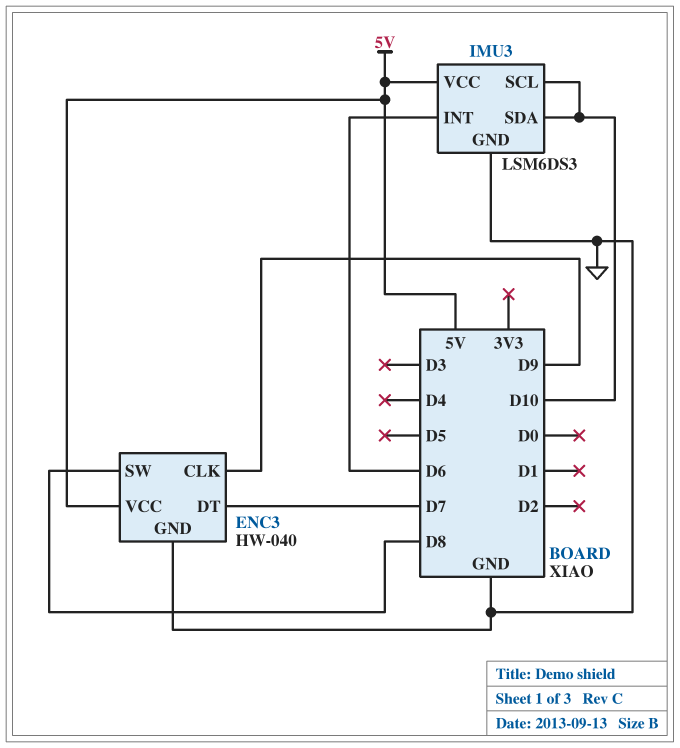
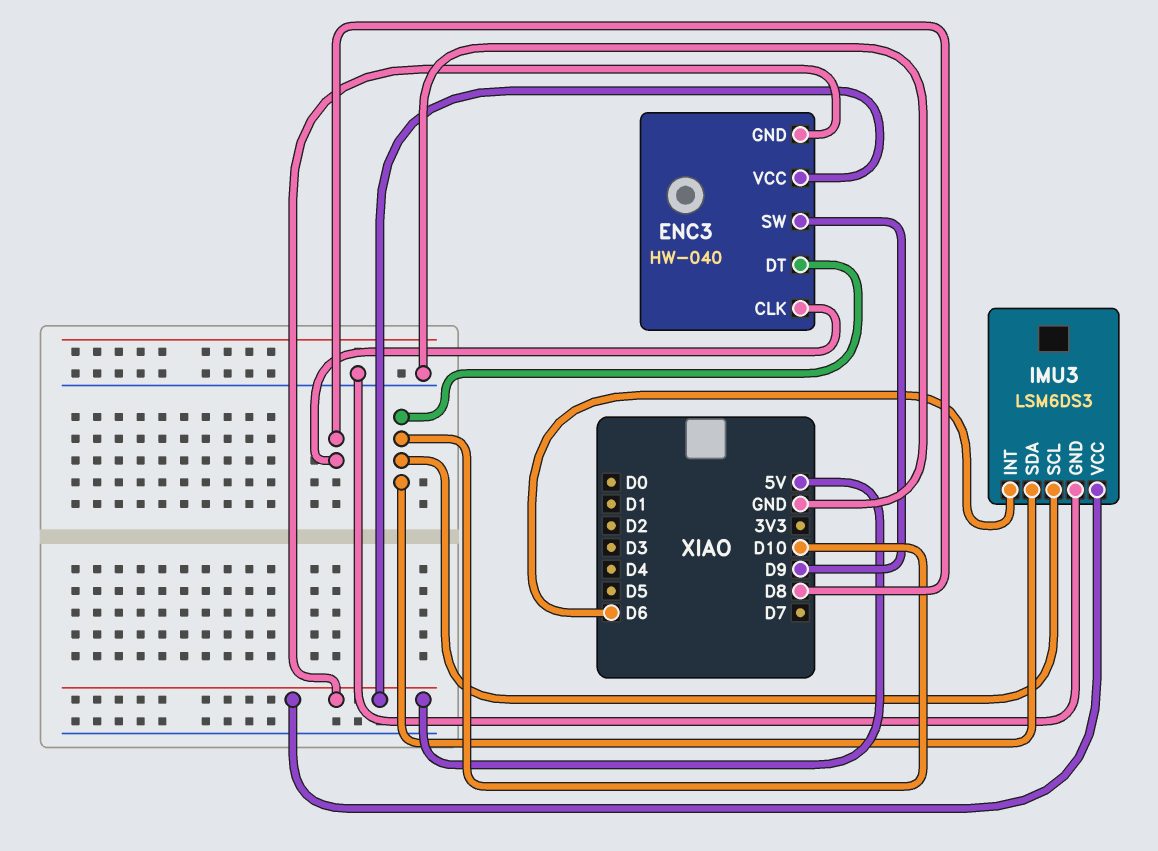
ENC3 pin CLK: D9 -> D8
ENC3 pin DT: D7 -> D10
ENC3 pin GND: GND -> 5V
ENC3 pin SW: D8 -> D9

